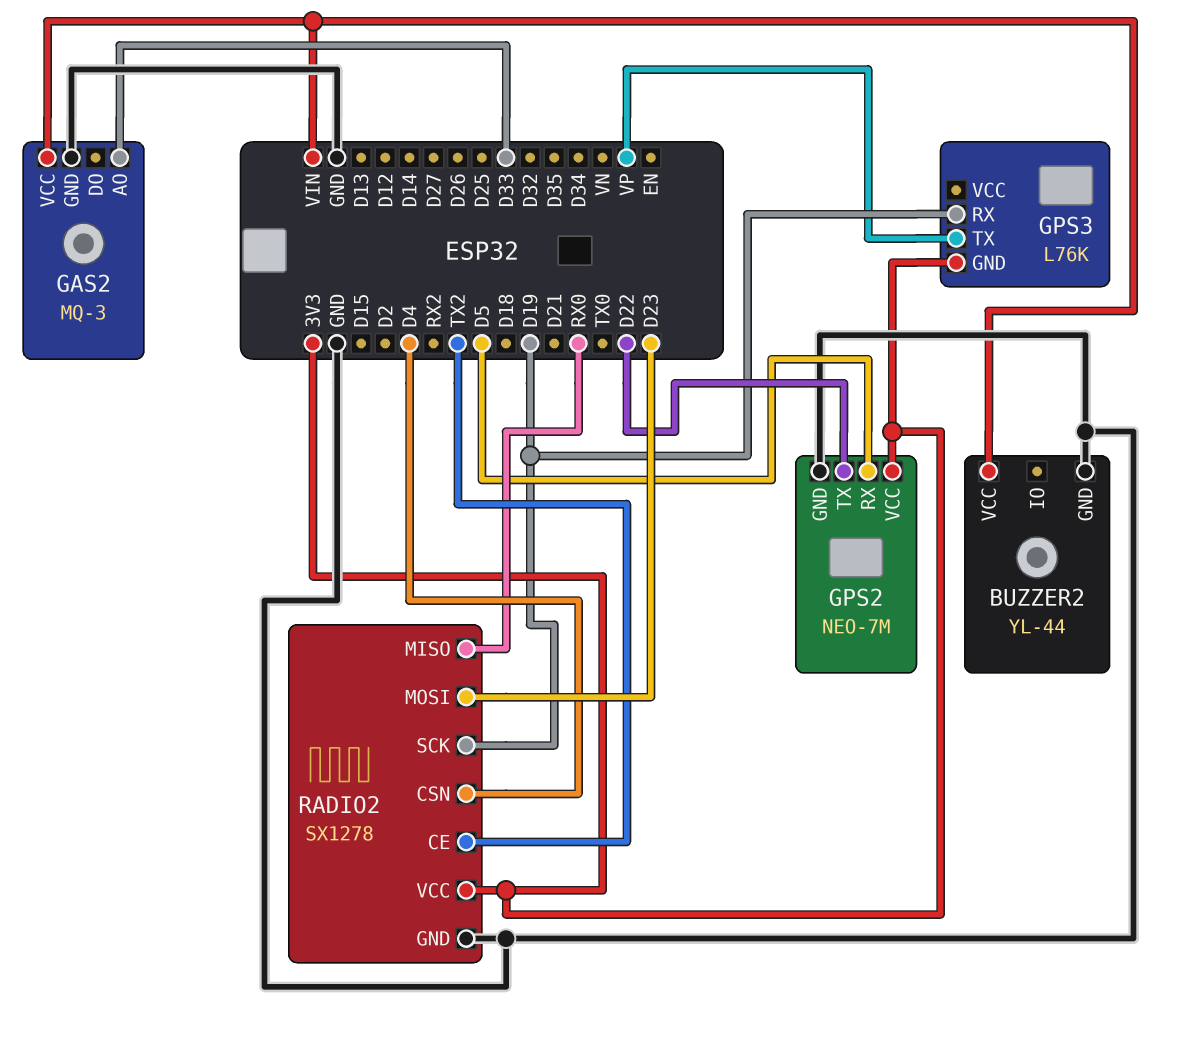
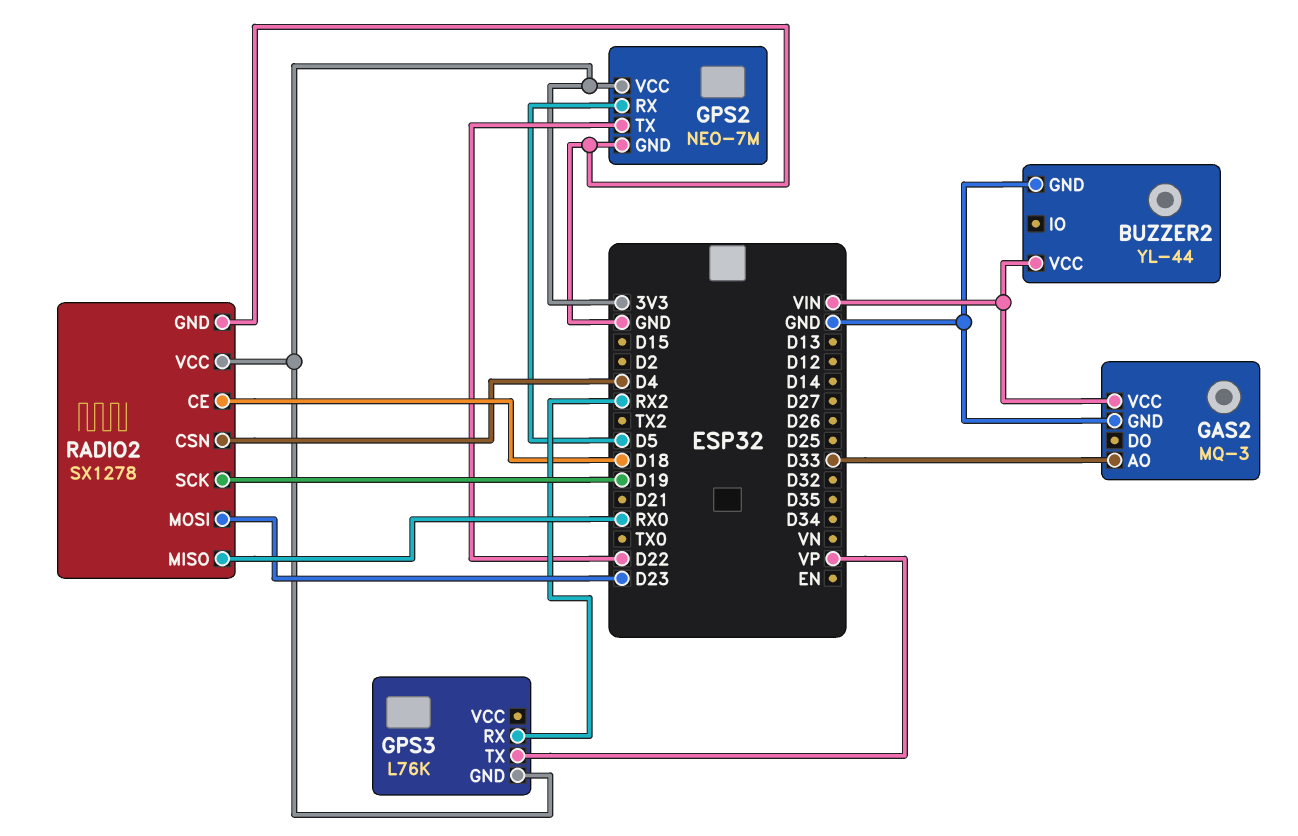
GPS3 pin RX: D19 -> RX2
RADIO2 pin CE: TX2 -> D18

